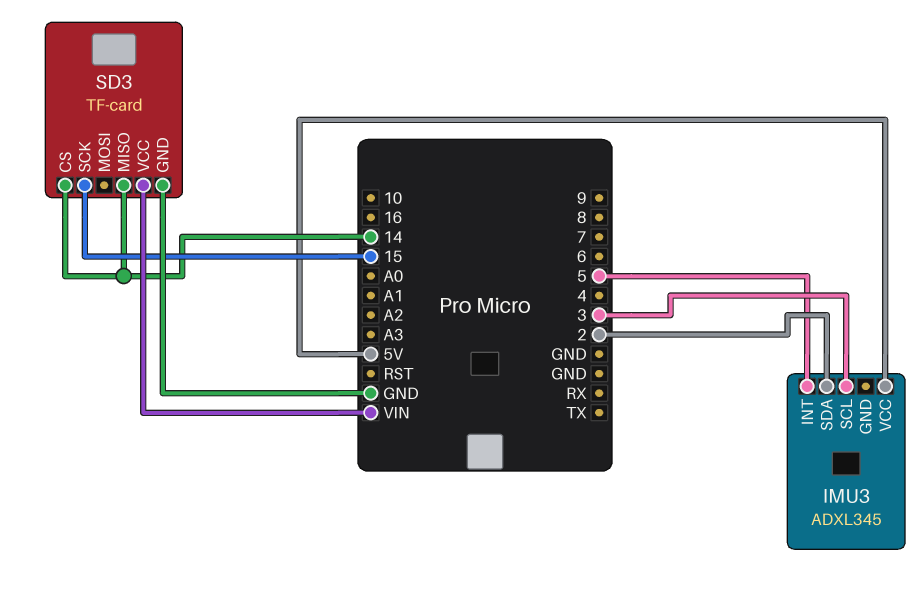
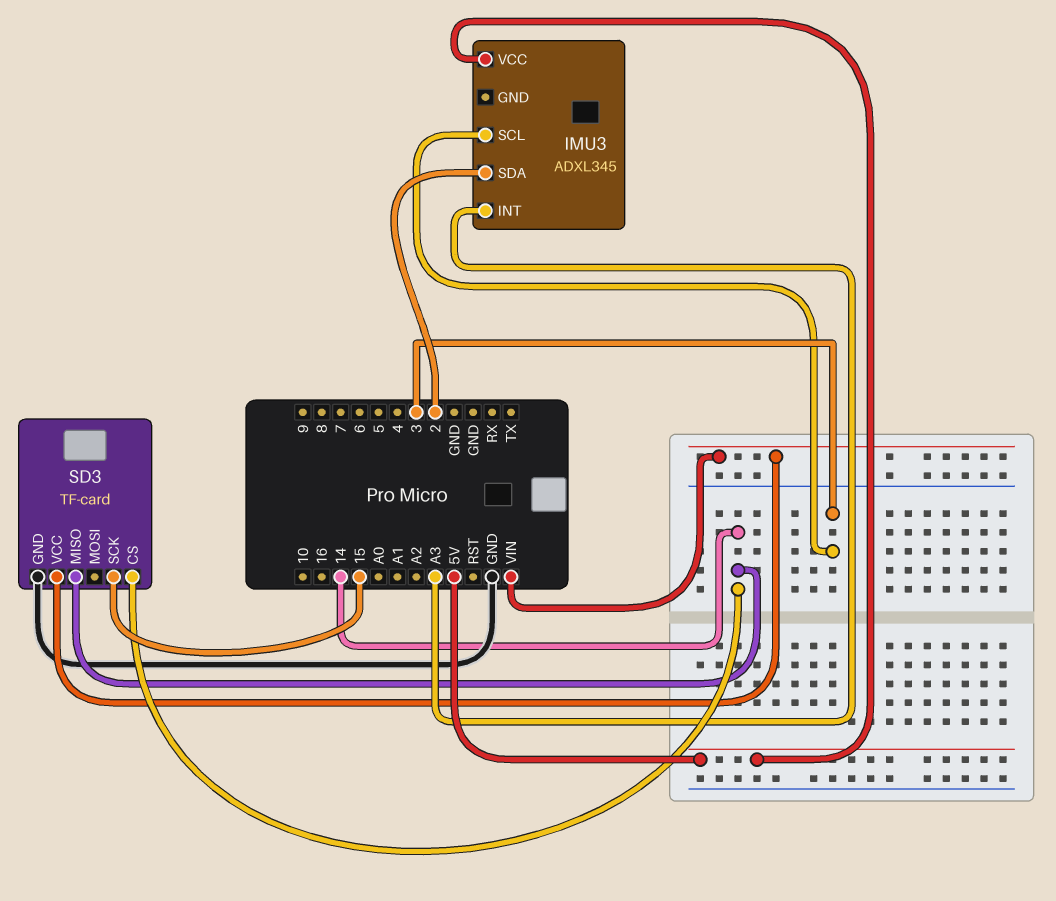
IMU3 pin INT: 5 -> A3

